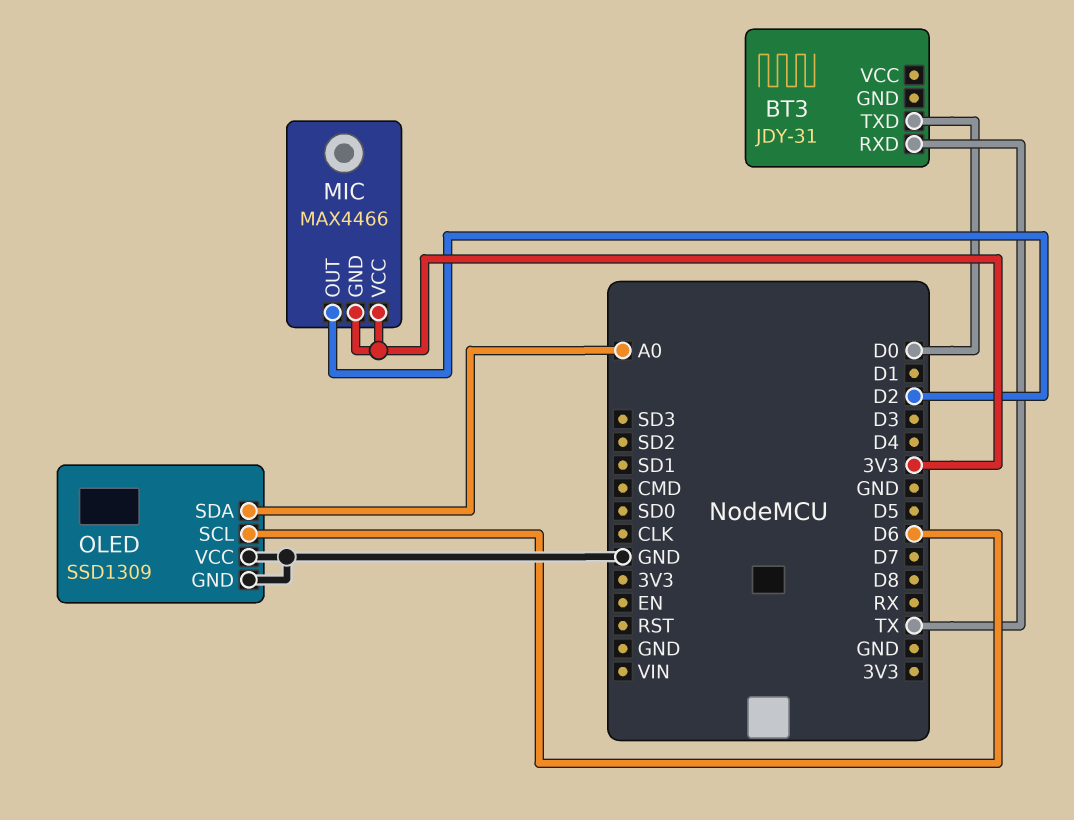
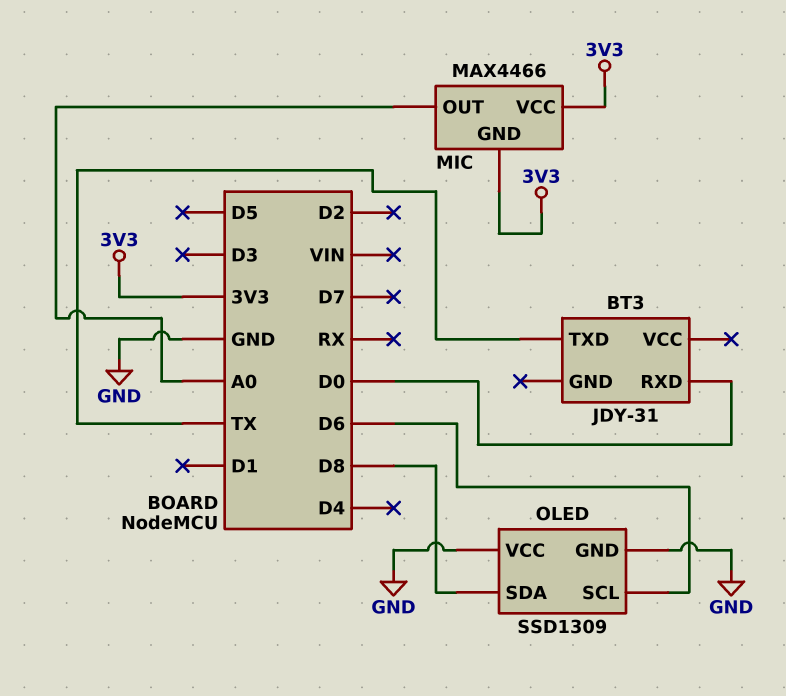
BT3 pin RXD: TX -> D0
BT3 pin TXD: D0 -> TX
MIC pin OUT: D2 -> A0
OLED pin SDA: A0 -> D8

